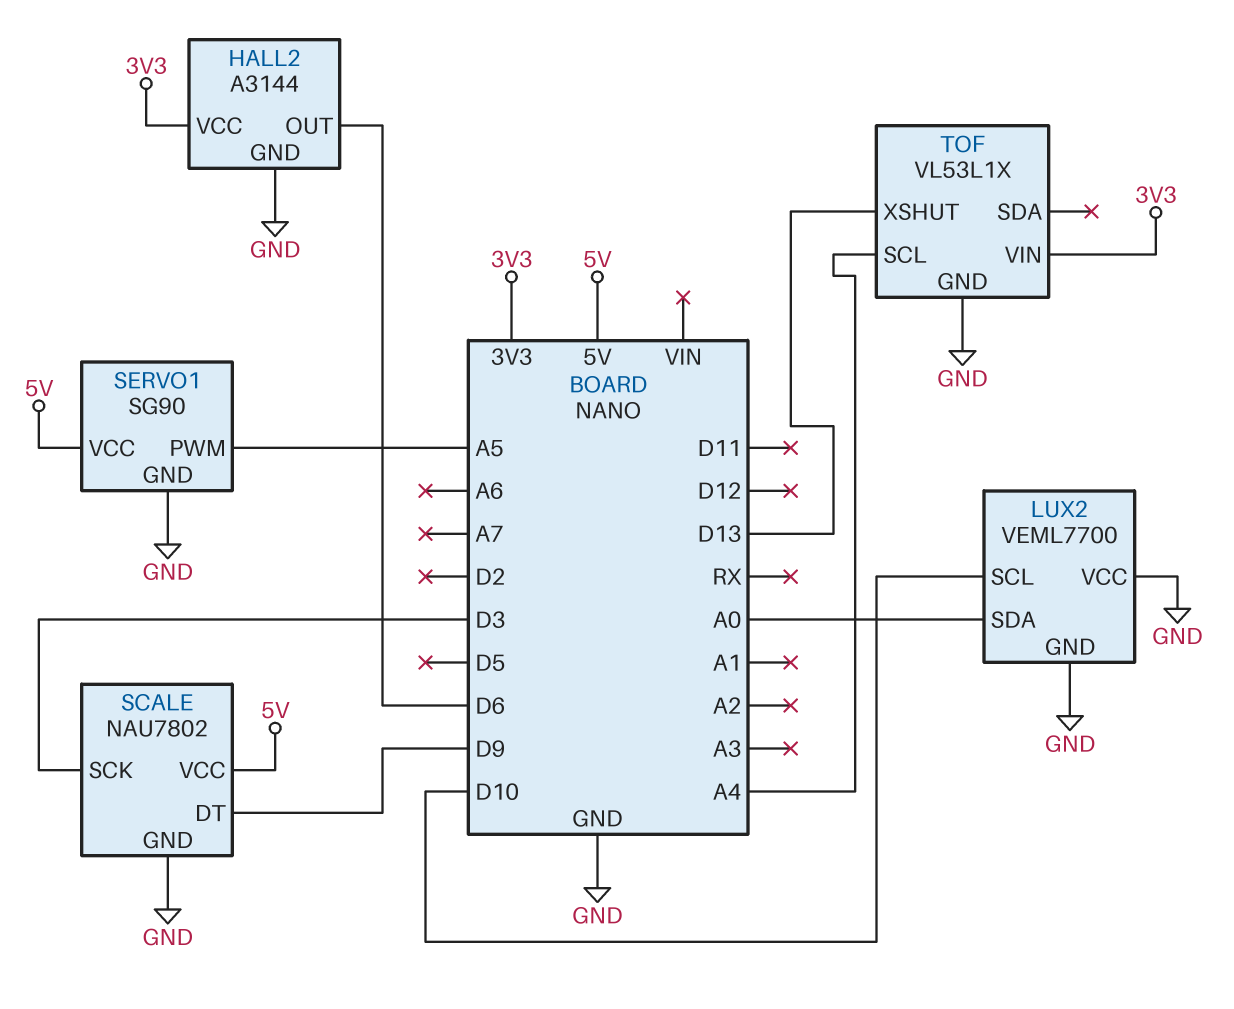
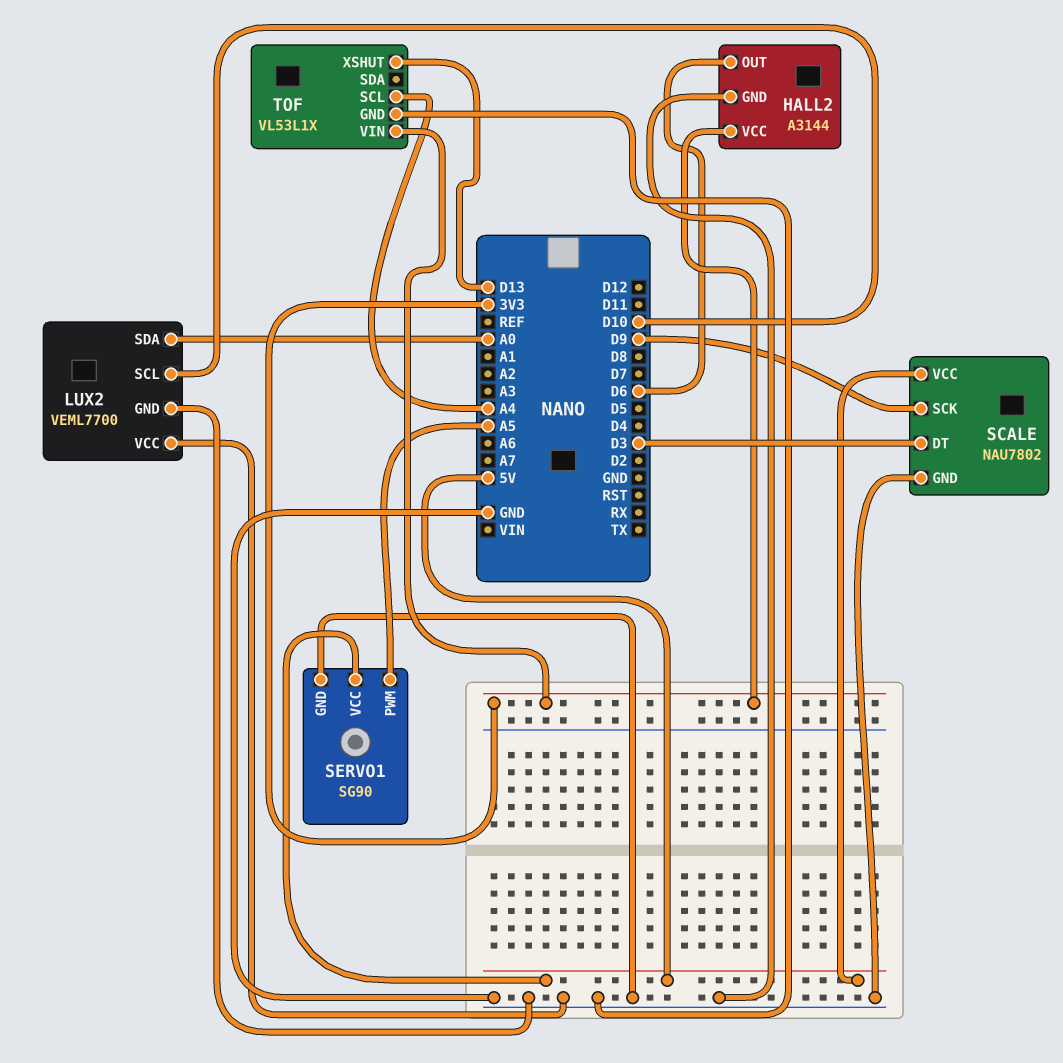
SCALE pin DT: D9 -> D3
SCALE pin SCK: D3 -> D9

